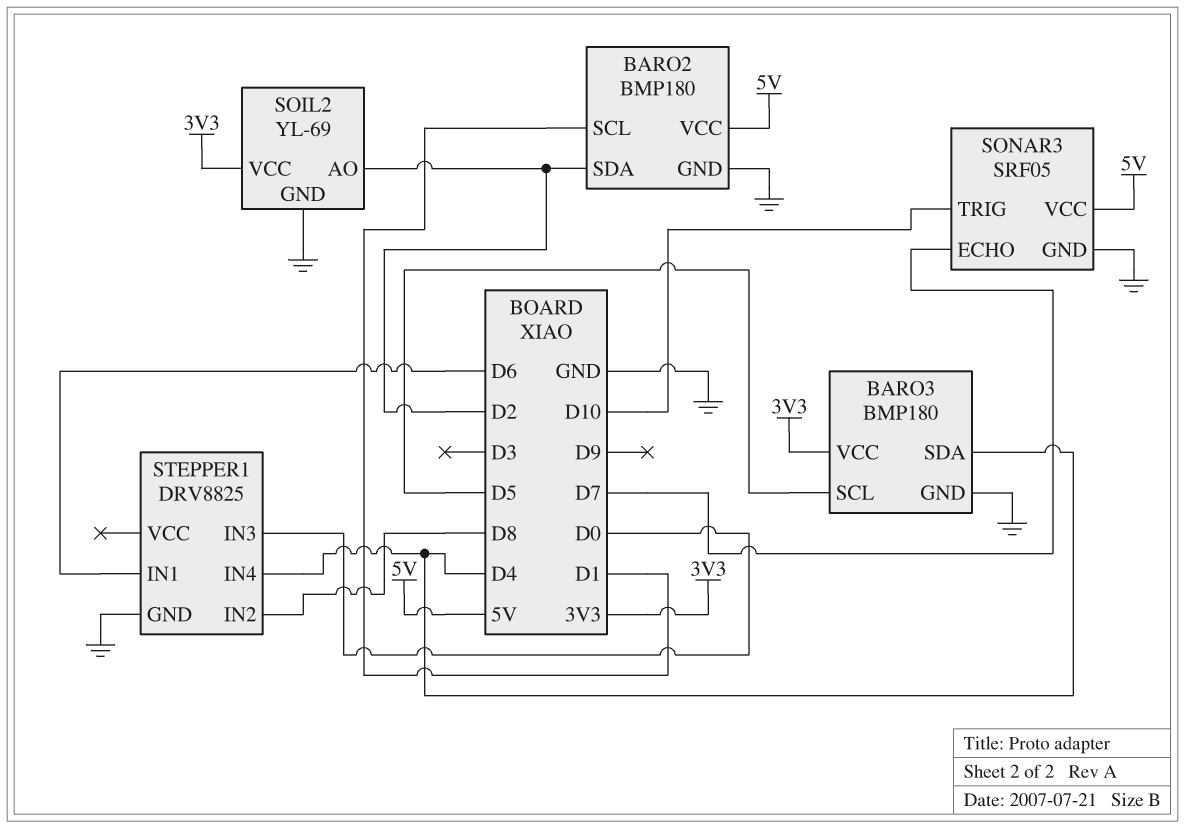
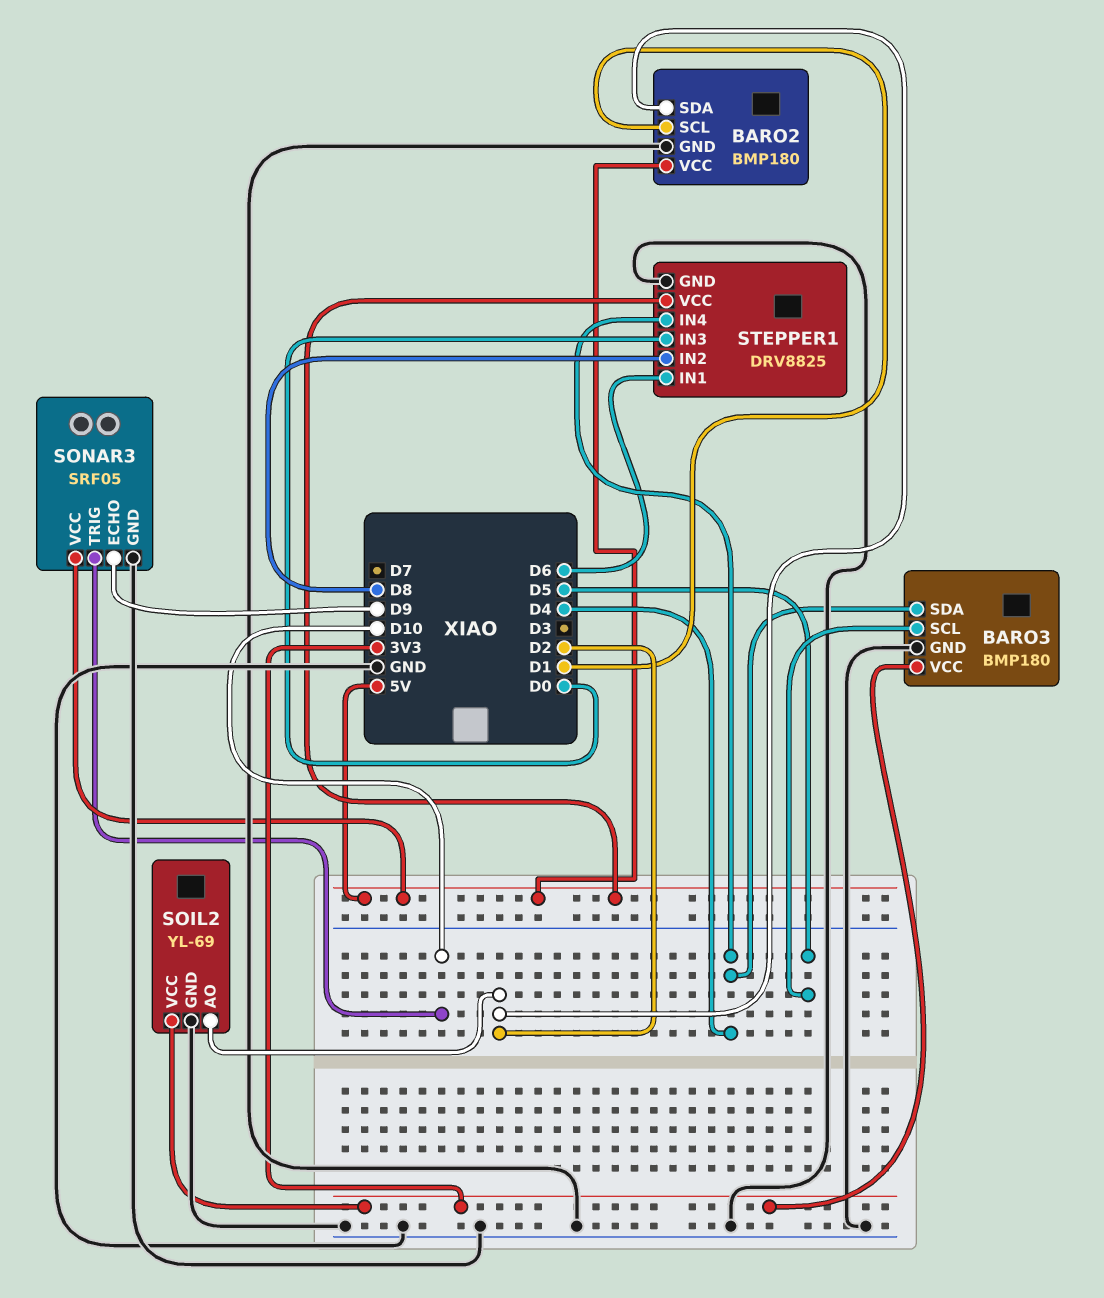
SONAR3 pin ECHO: D7 -> D9
STEPPER1 pin VCC: none -> 5V

